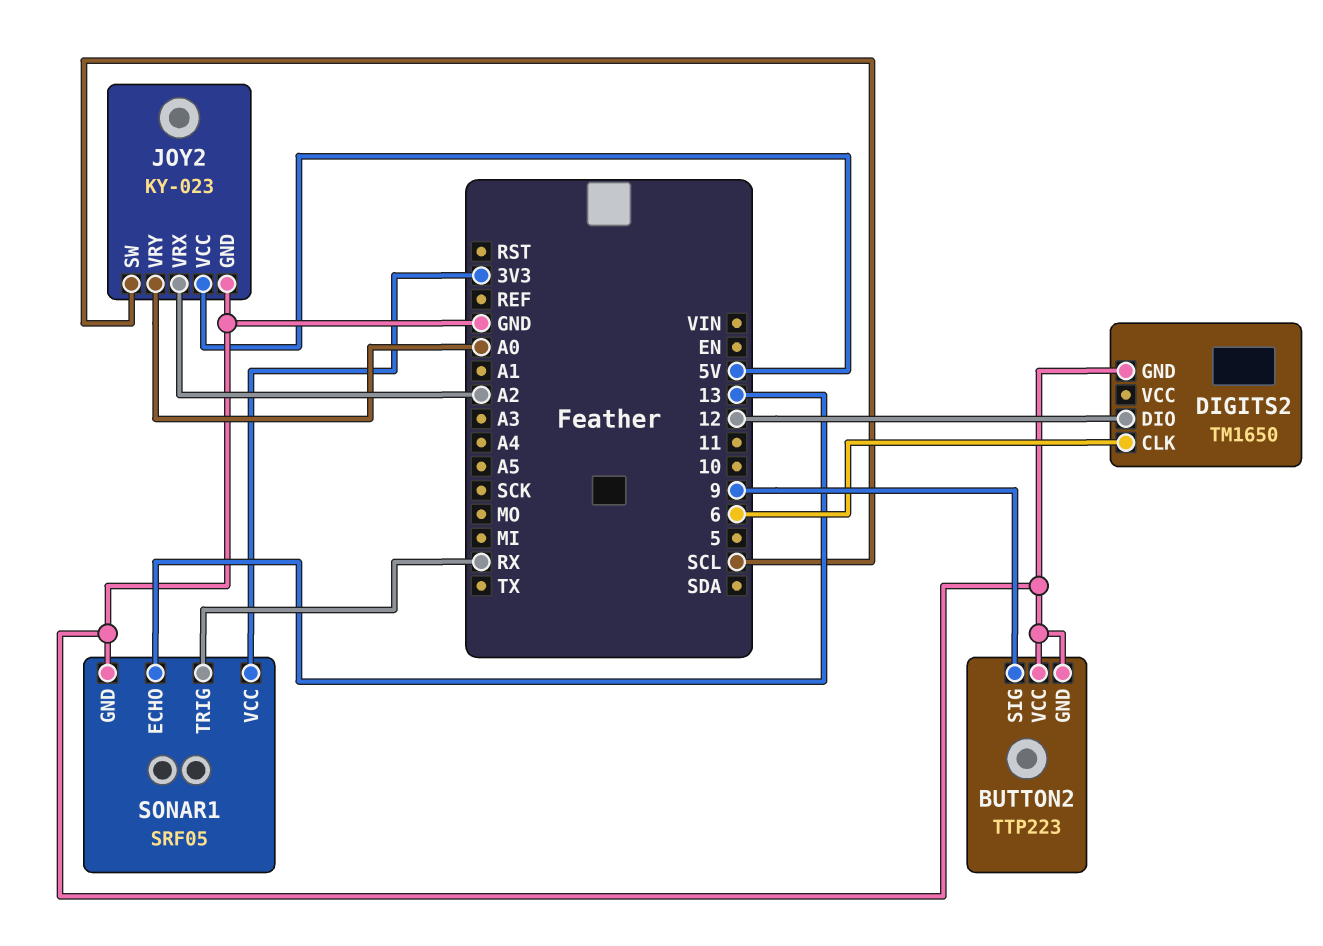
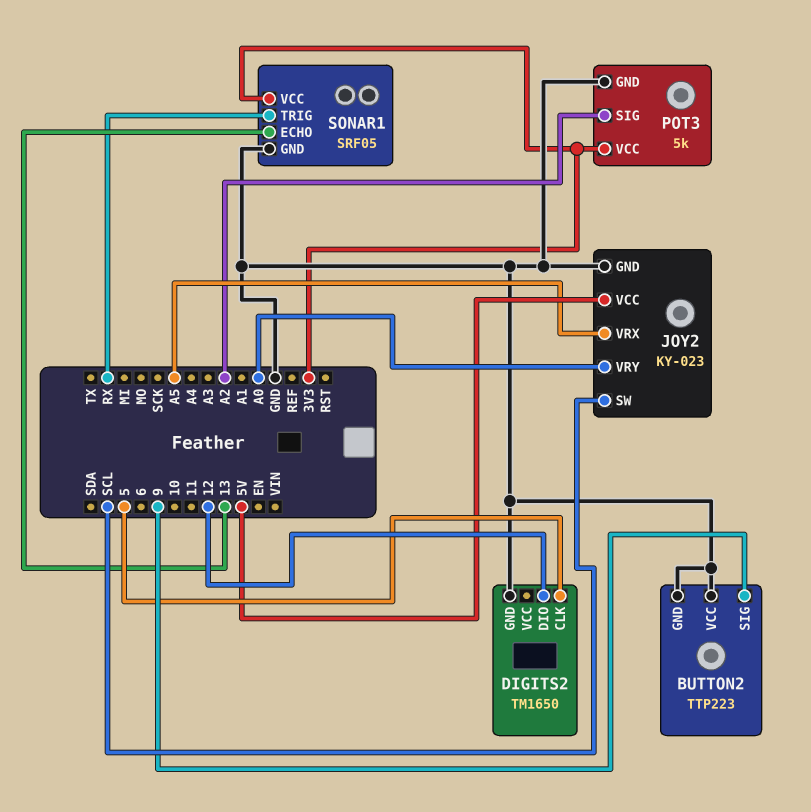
DIGITS2 pin CLK: 6 -> 5
JOY2 pin VRX: A2 -> A5
POT3: none -> 5k
POT3 pin GND: none -> GND
POT3 pin SIG: none -> A2
POT3 pin VCC: none -> 3V3

